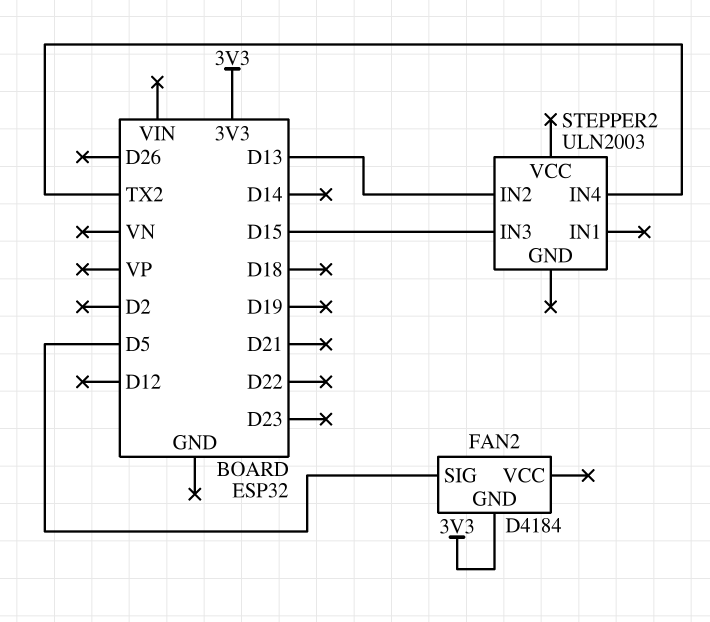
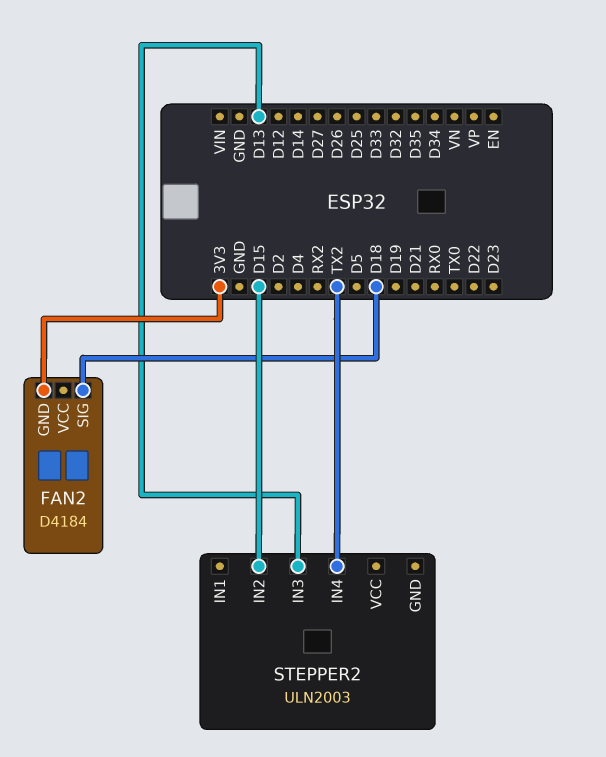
FAN2 pin SIG: D5 -> D18
STEPPER2 pin IN2: D13 -> D15
STEPPER2 pin IN3: D15 -> D13

